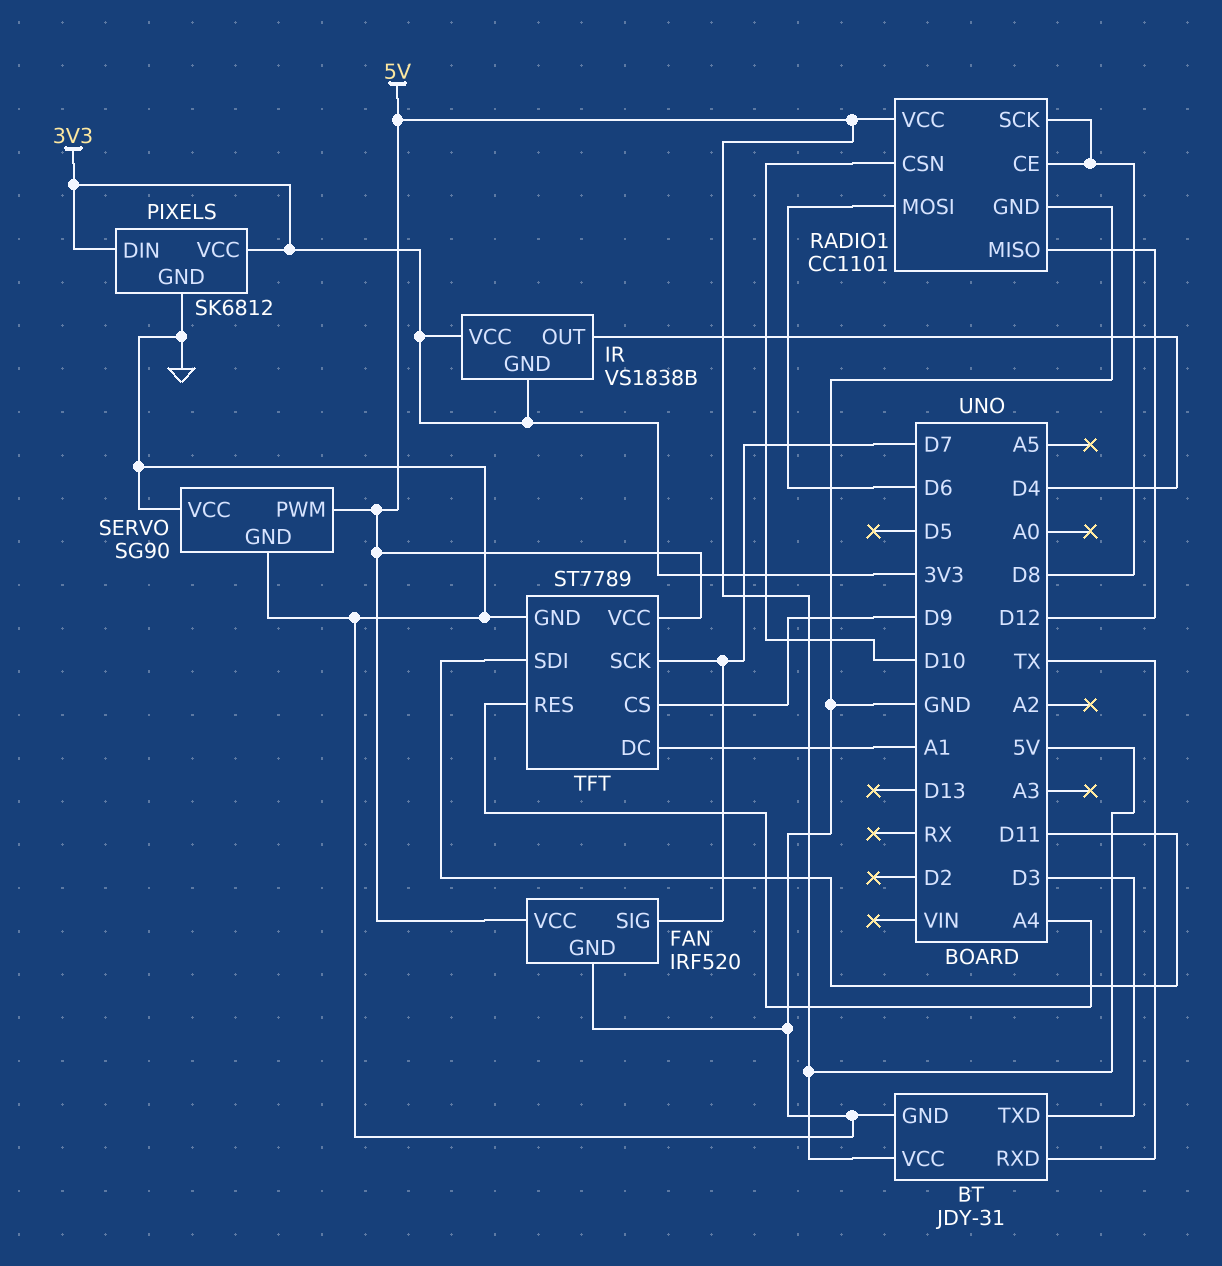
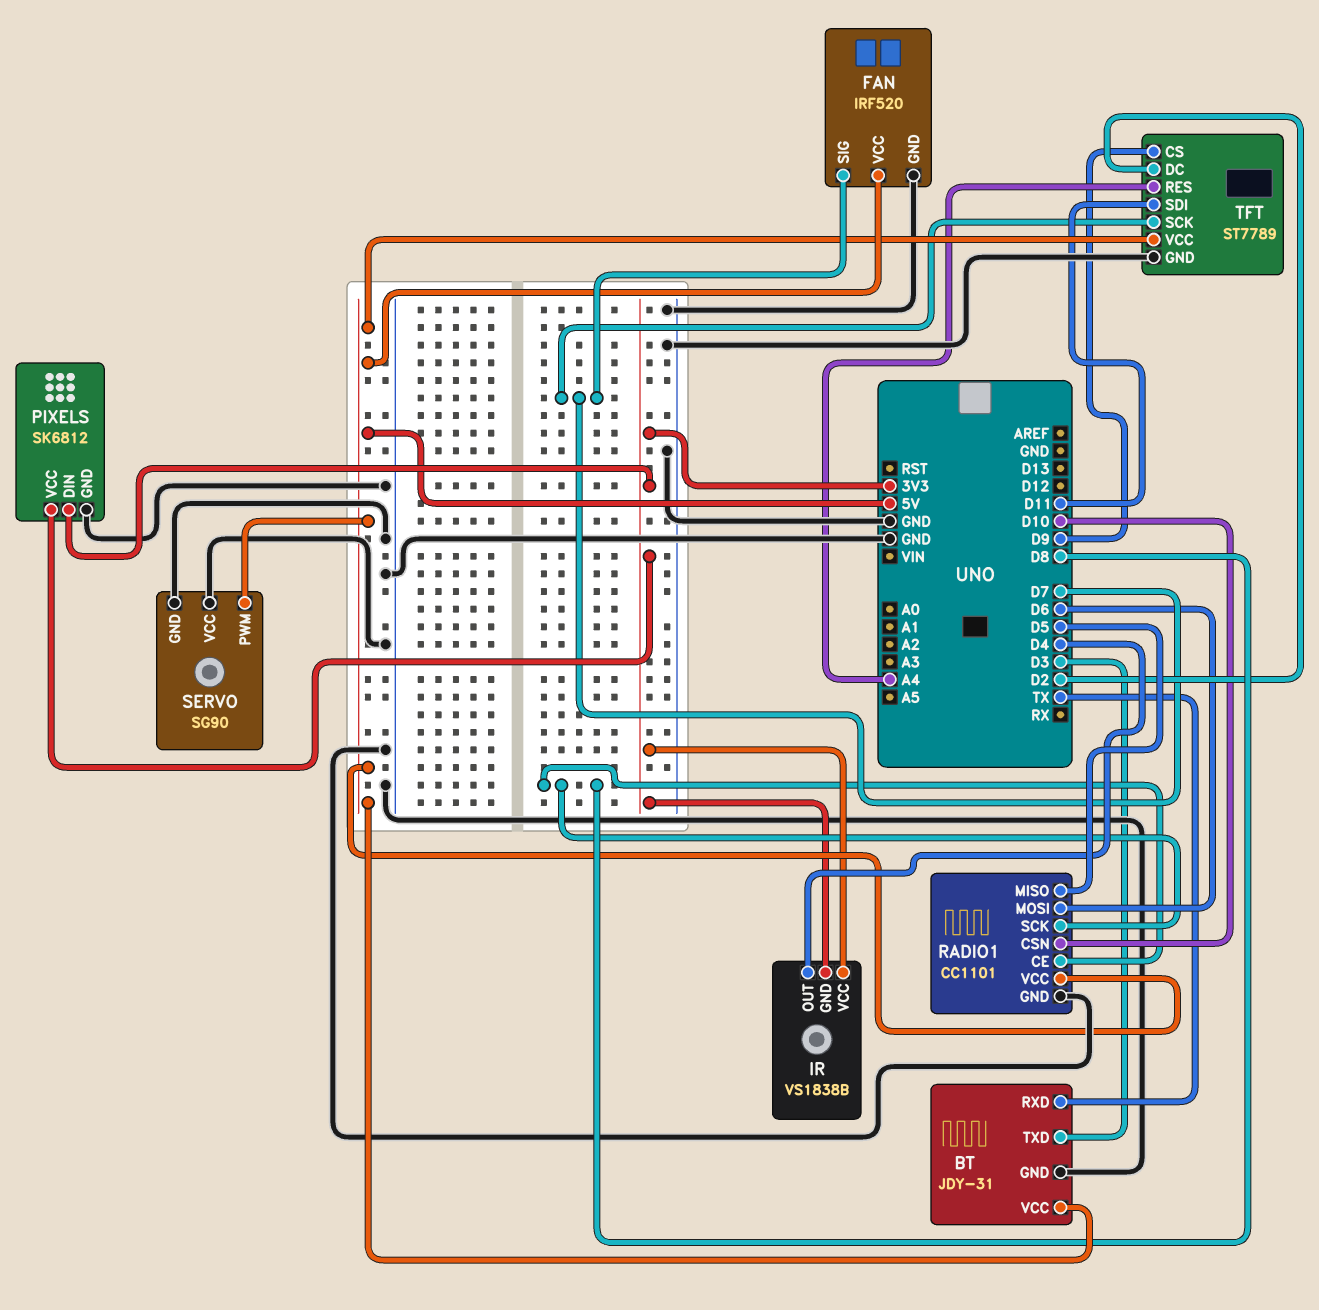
RADIO1 pin MISO: D12 -> D5
TFT pin DC: A1 -> D2

